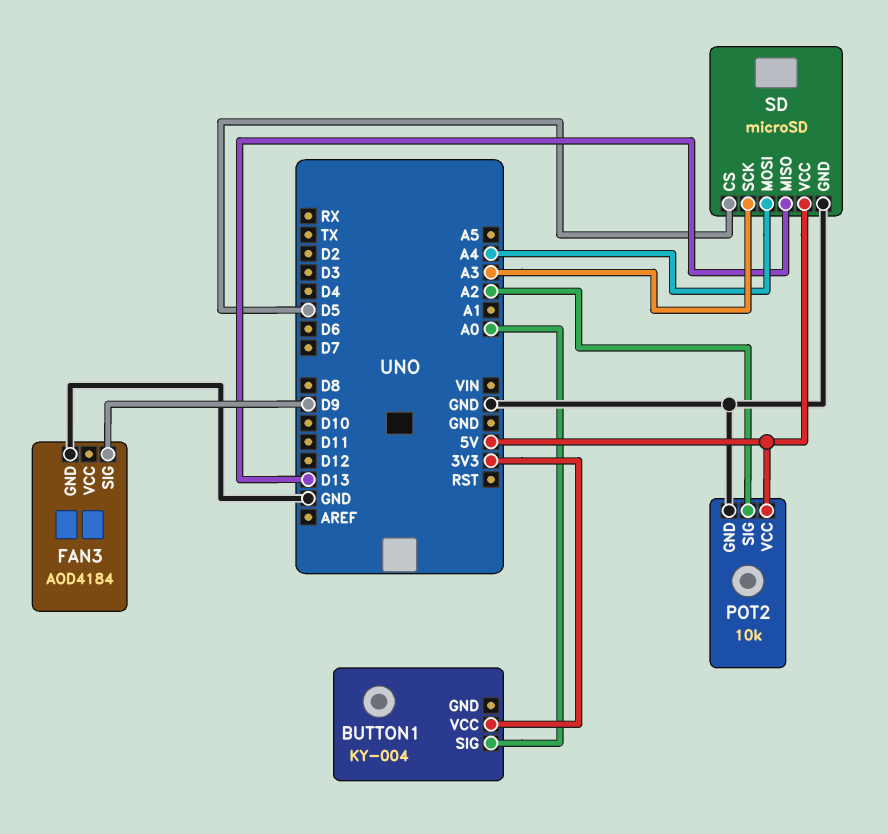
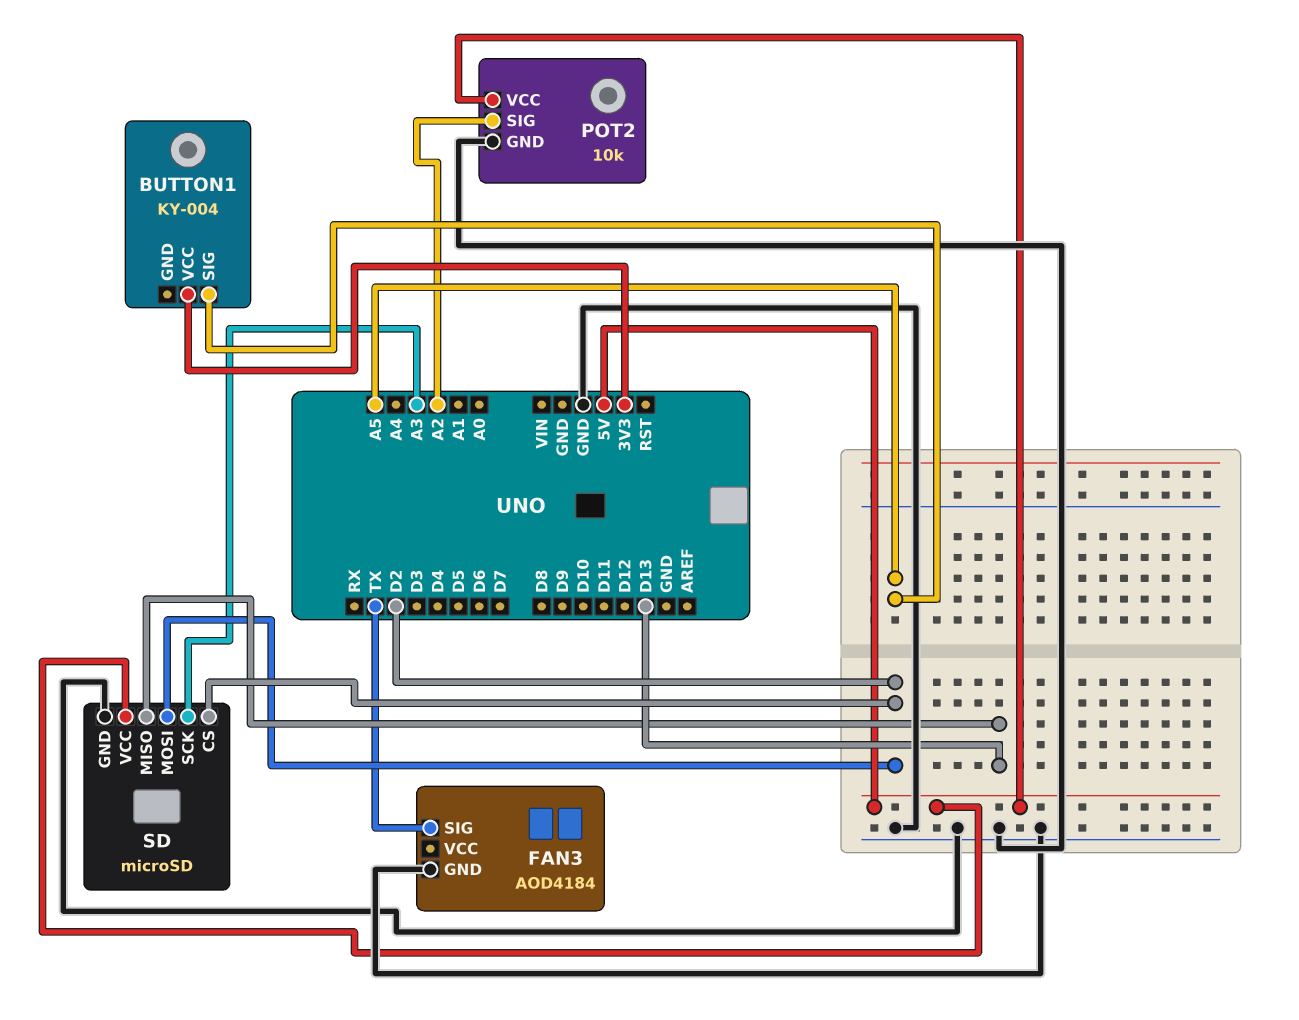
BUTTON1 pin SIG: A0 -> A5
FAN3 pin SIG: D9 -> TX
SD pin CS: D5 -> D2
SD pin MOSI: A4 -> D2

